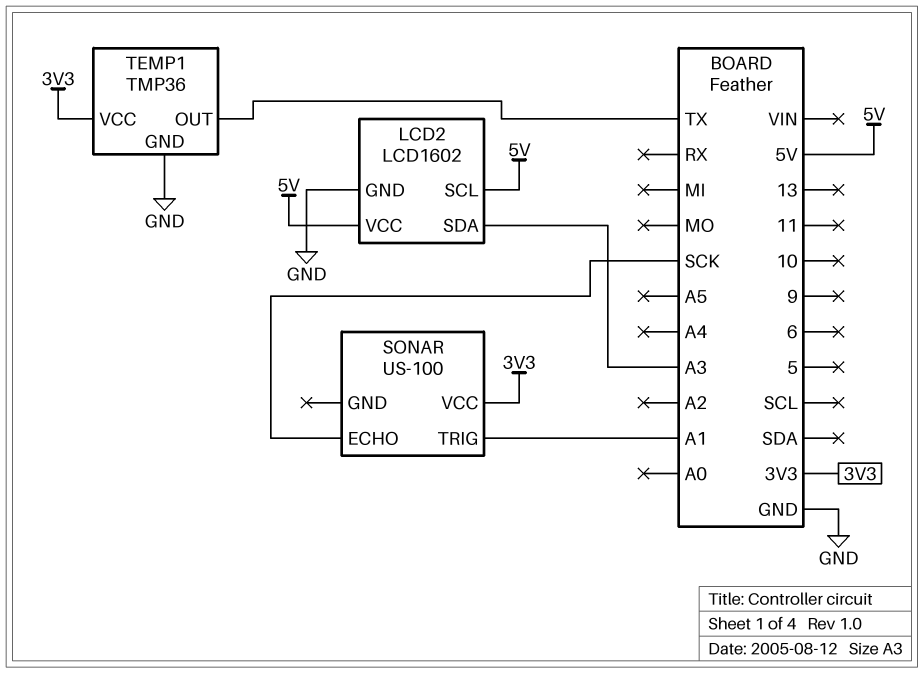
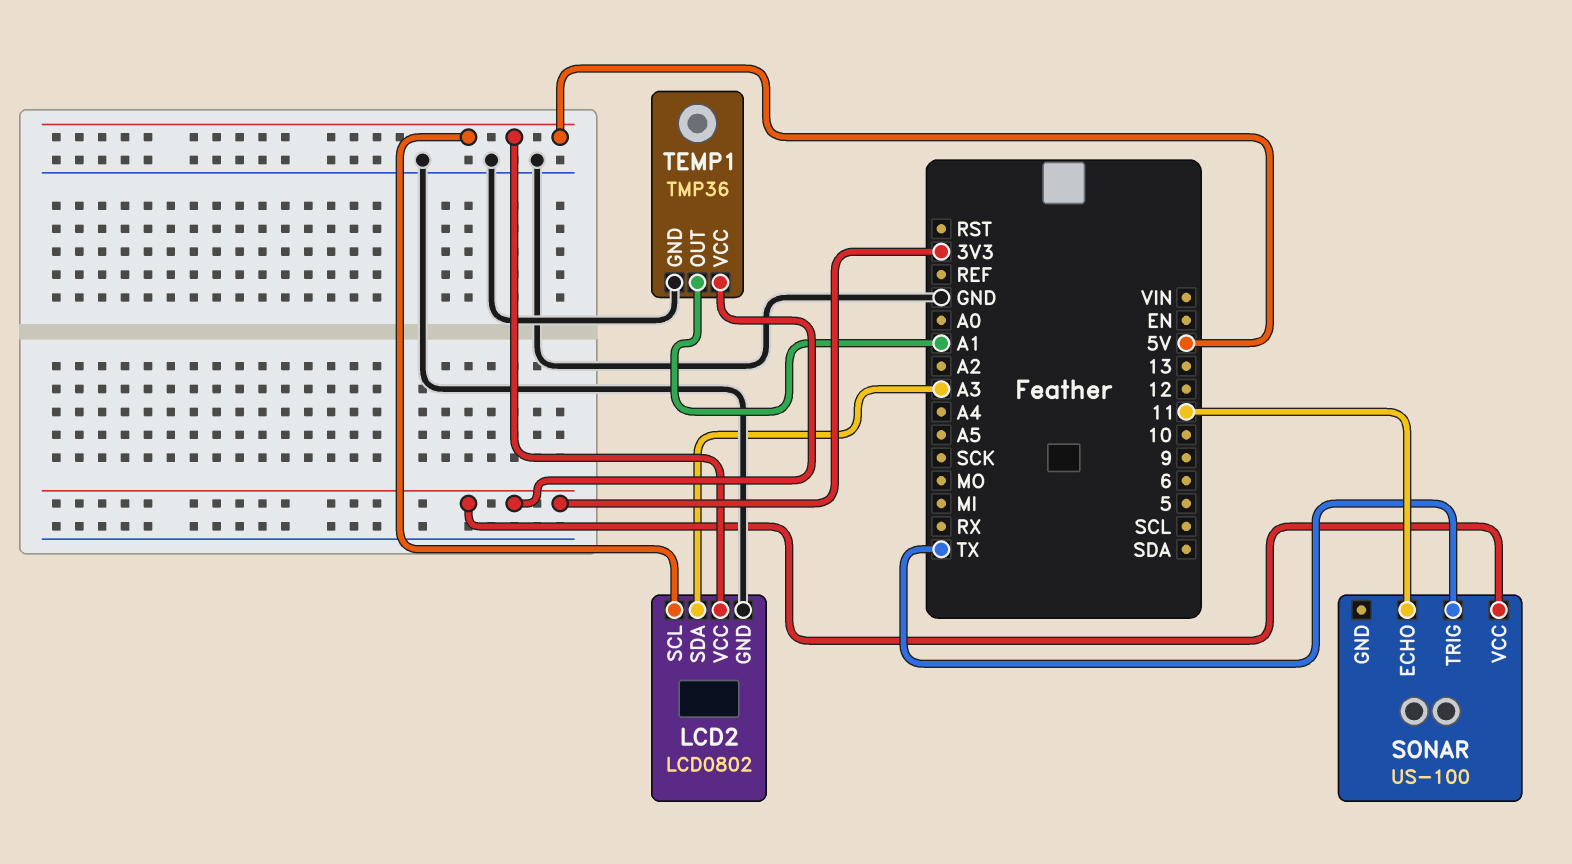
LCD2: LCD1602 -> LCD0802
SONAR pin ECHO: SCK -> 11
SONAR pin TRIG: A1 -> TX
TEMP1 pin OUT: TX -> A1

